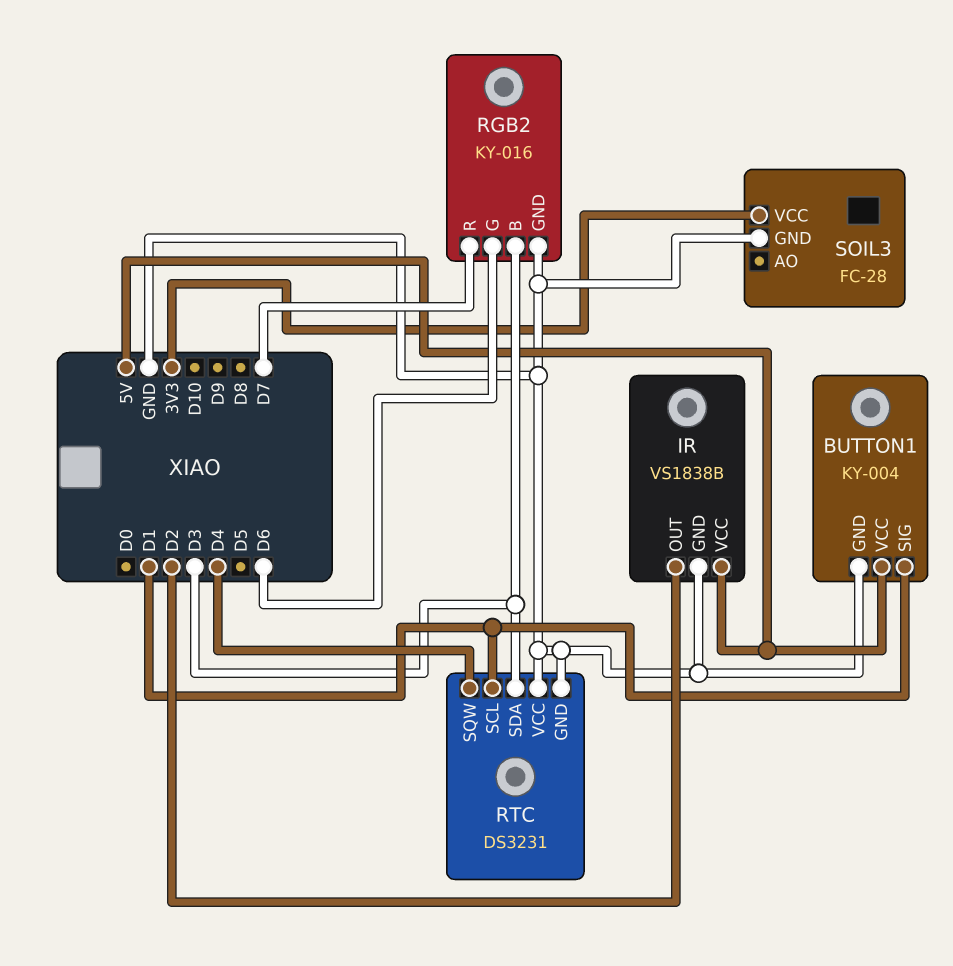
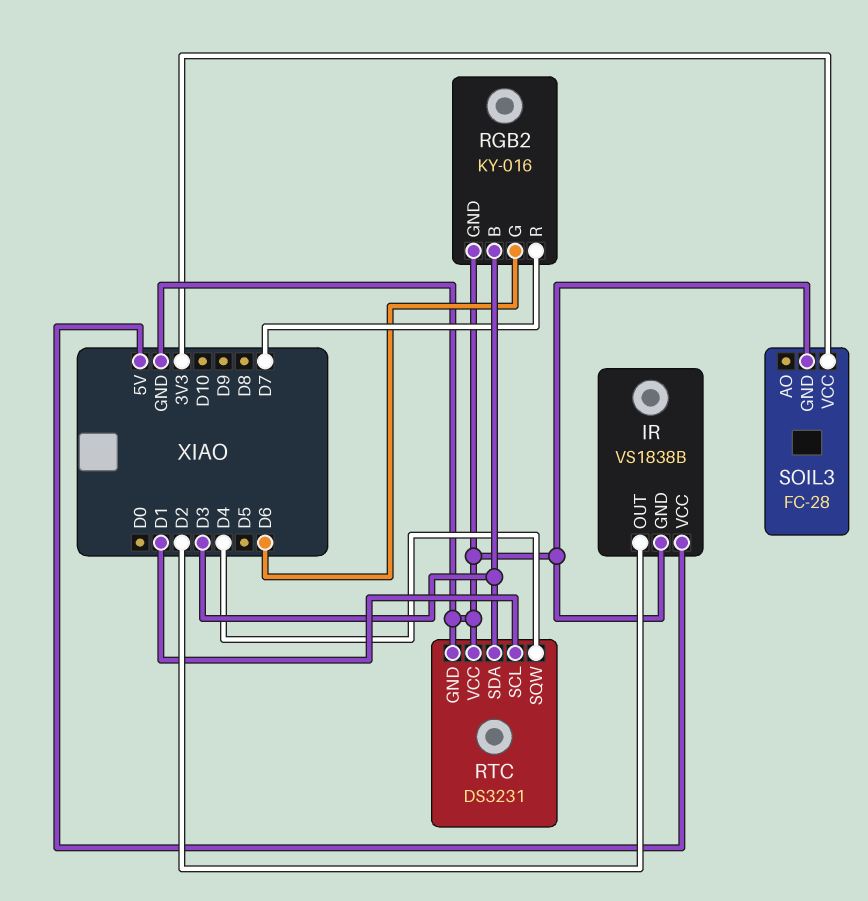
BUTTON1: KY-004 -> none
BUTTON1 pin GND: GND -> none
BUTTON1 pin SIG: D1 -> none
BUTTON1 pin VCC: 5V -> none

